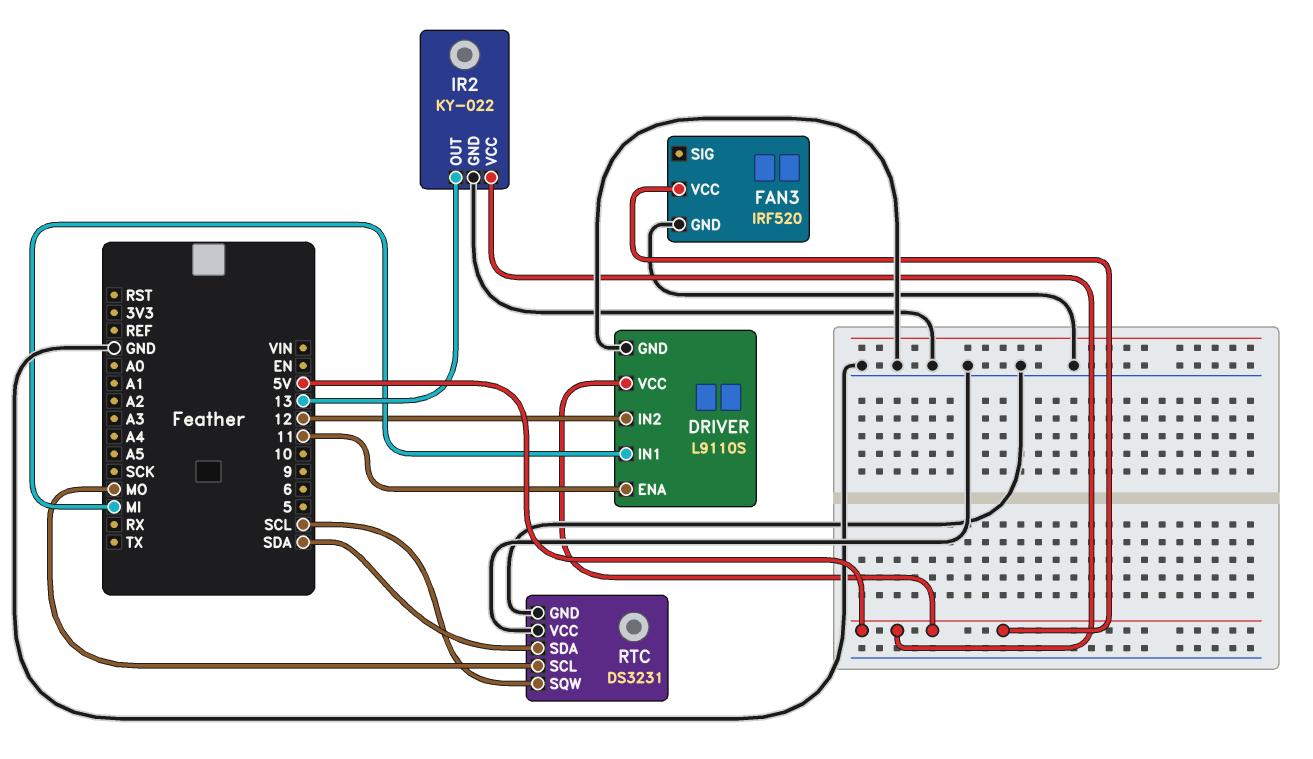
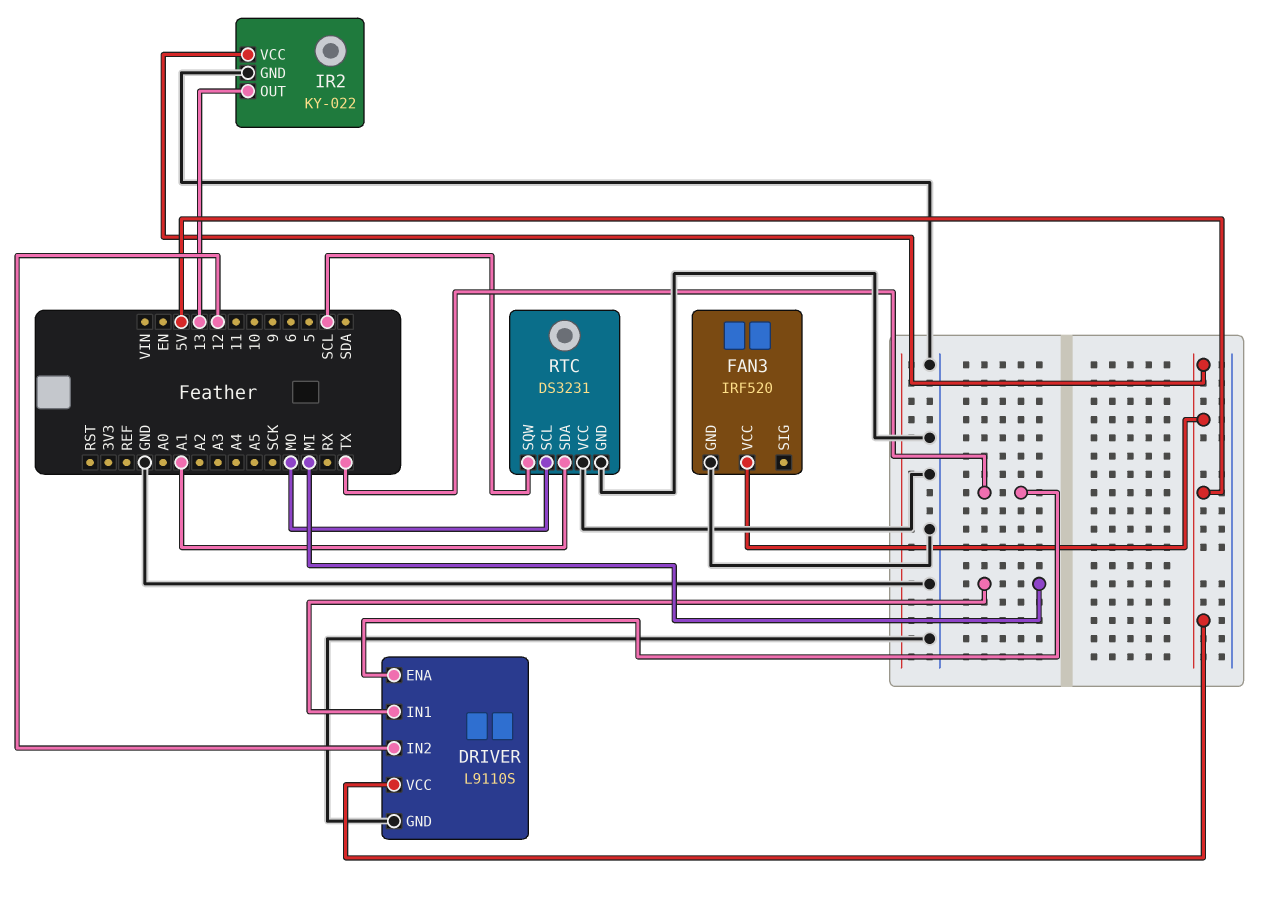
DRIVER pin ENA: 11 -> TX
RTC pin SDA: SDA -> A1

